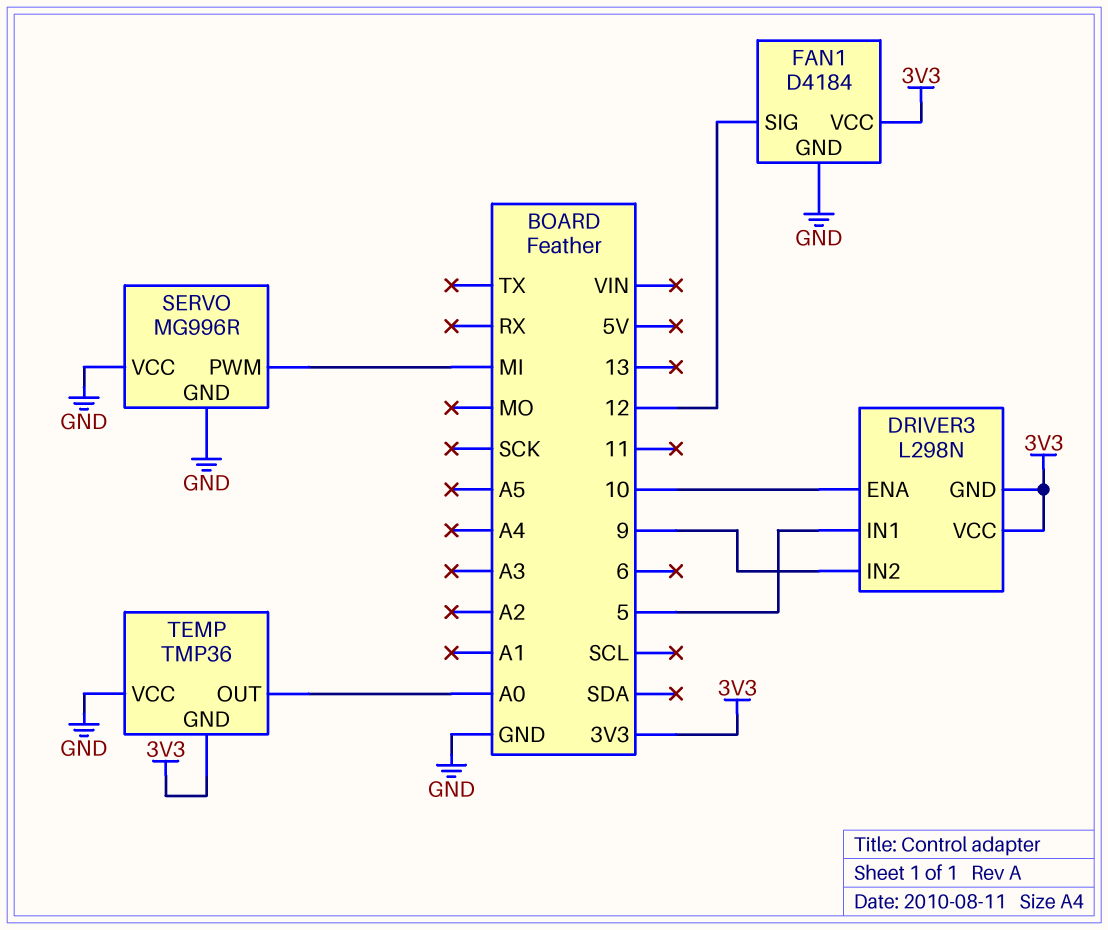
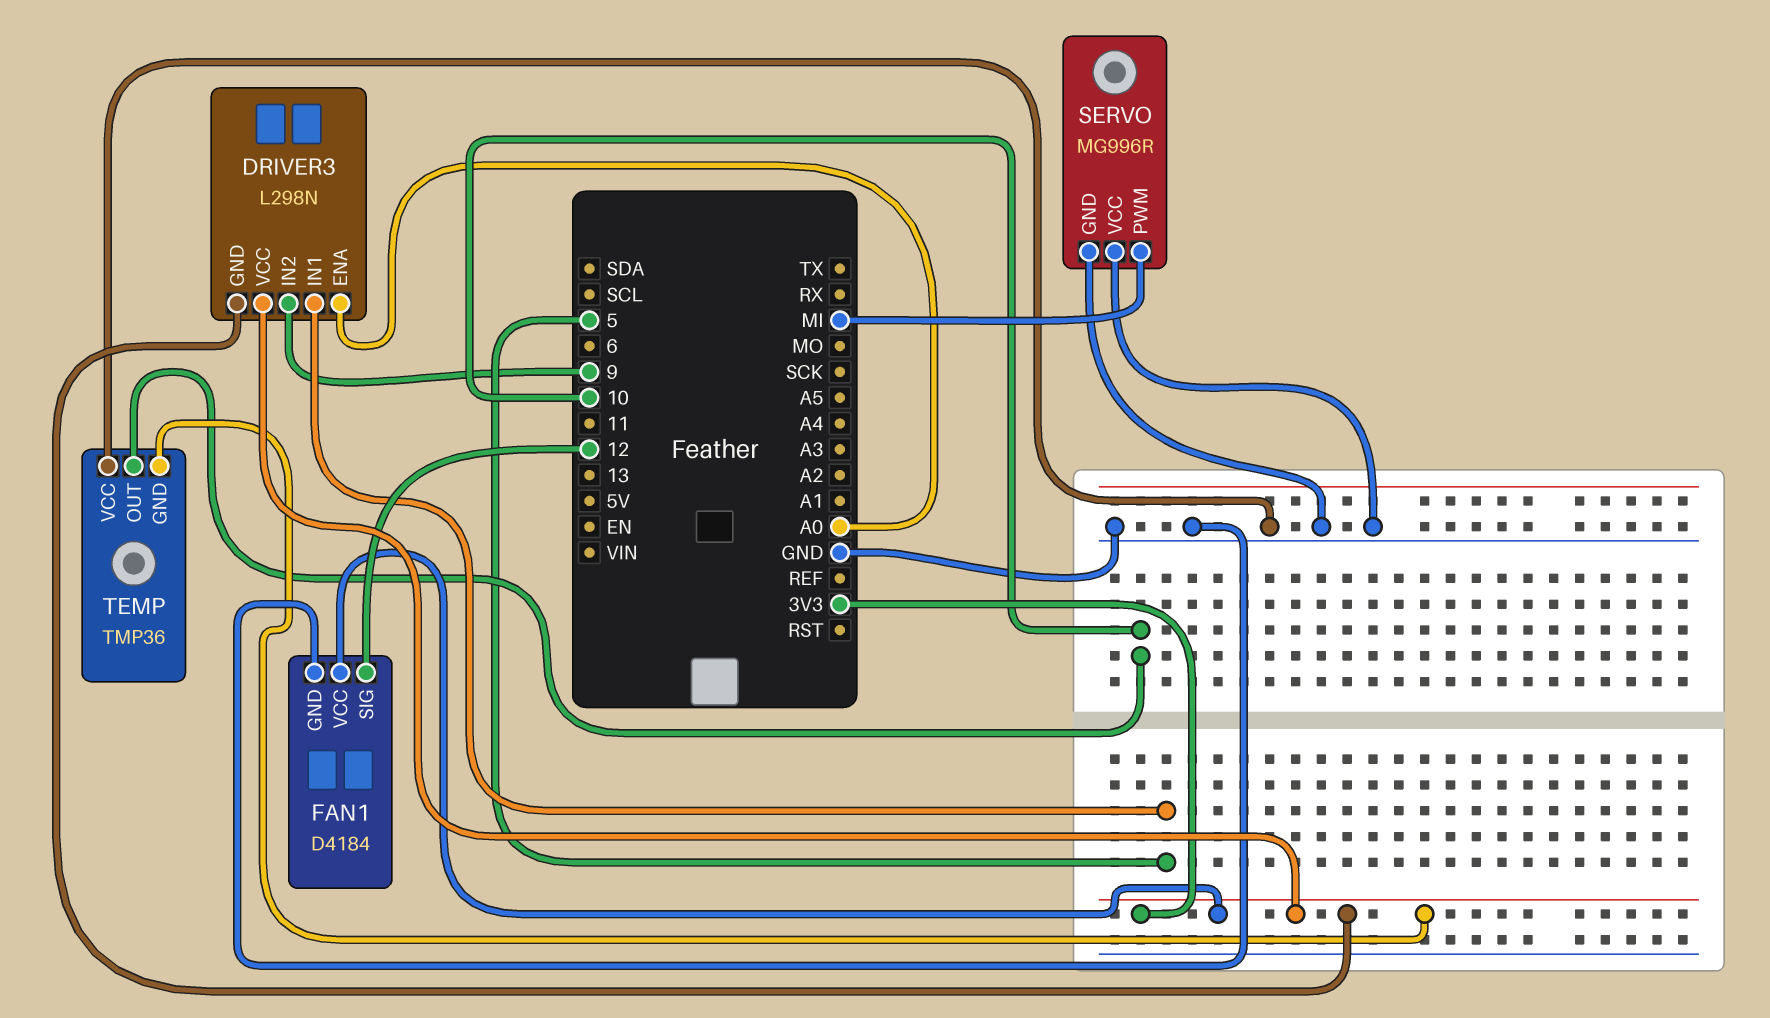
DRIVER3 pin ENA: 10 -> A0
TEMP pin OUT: A0 -> 10

